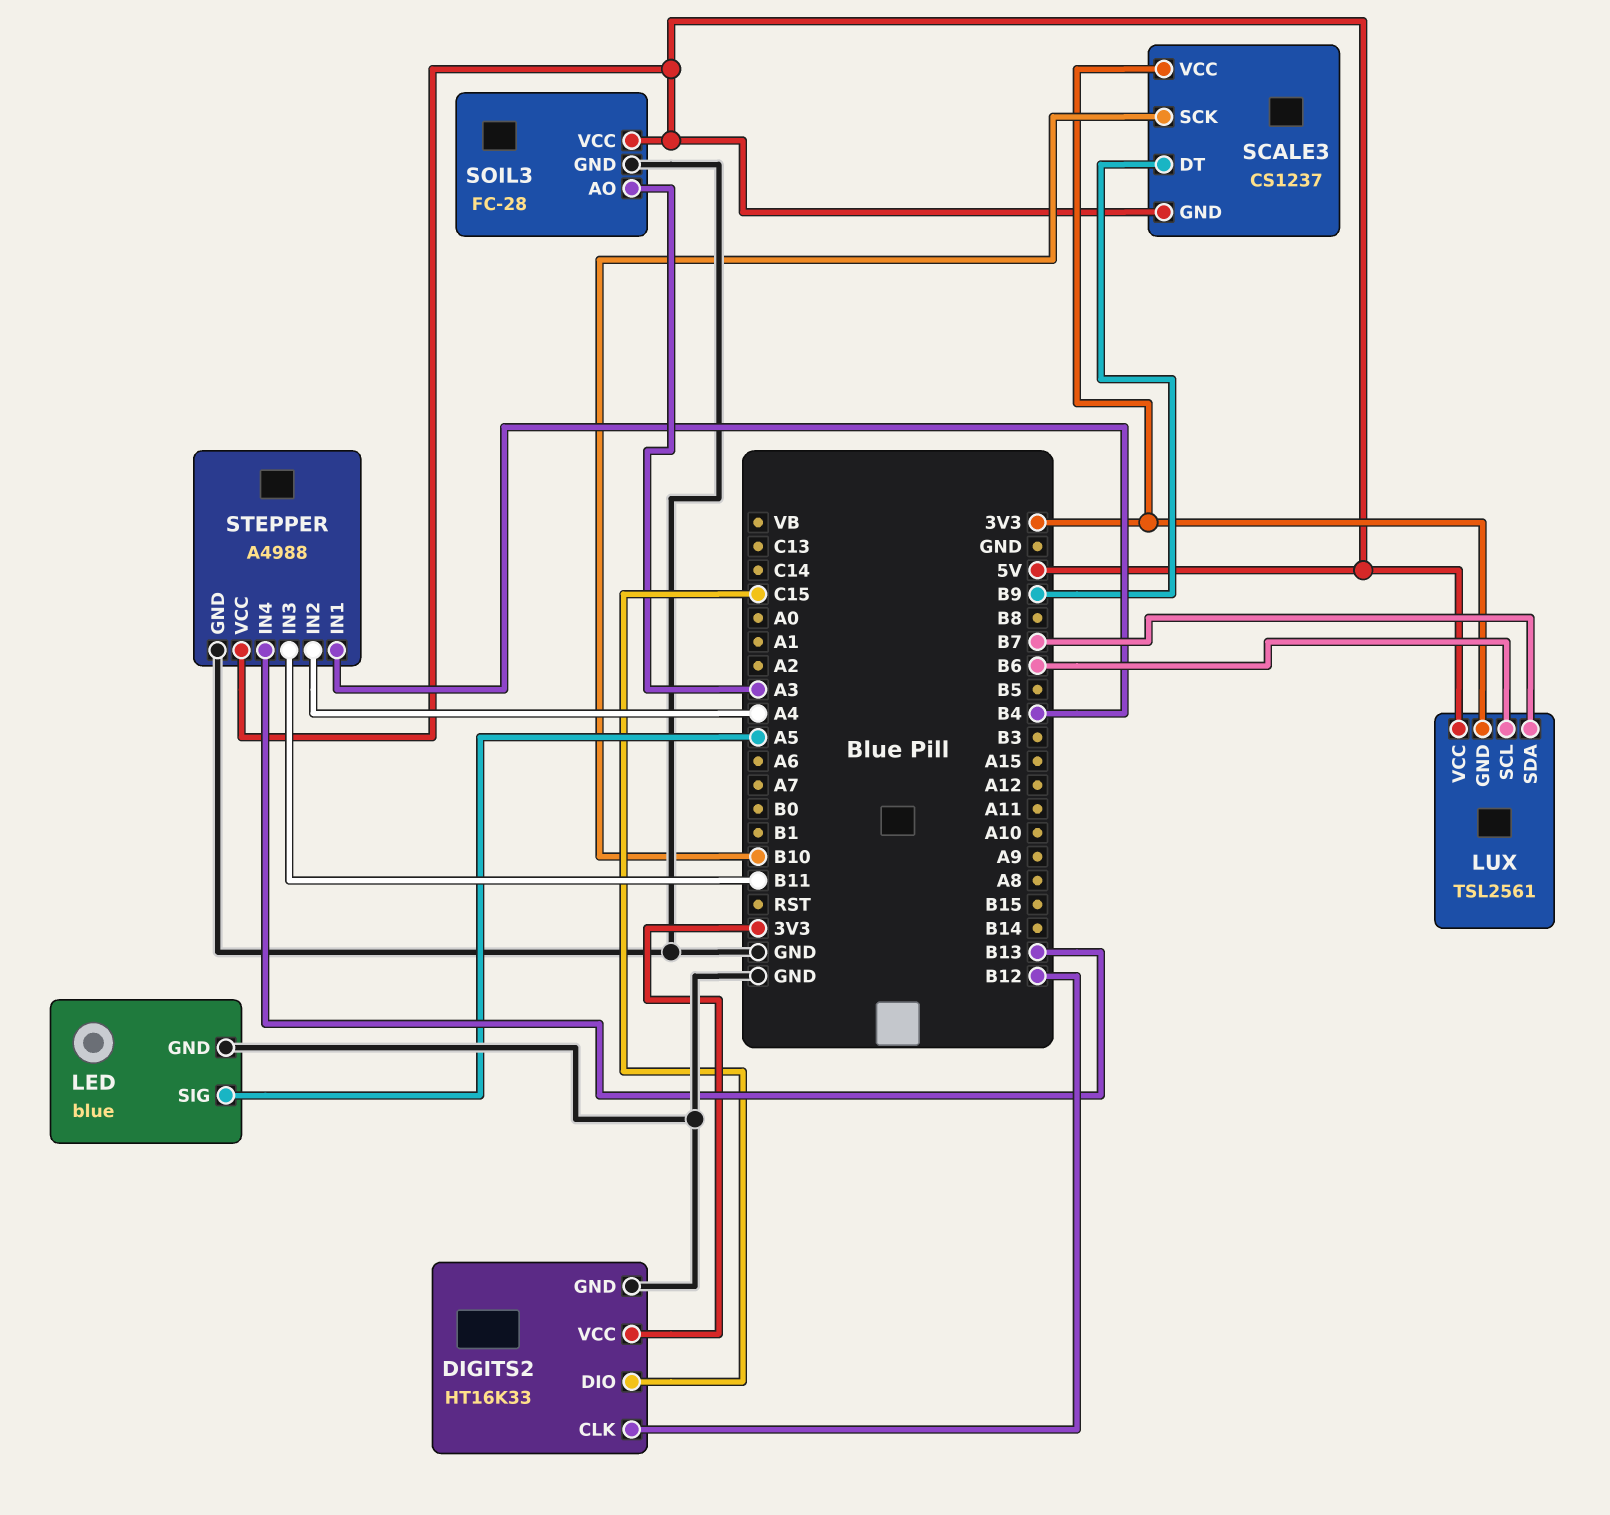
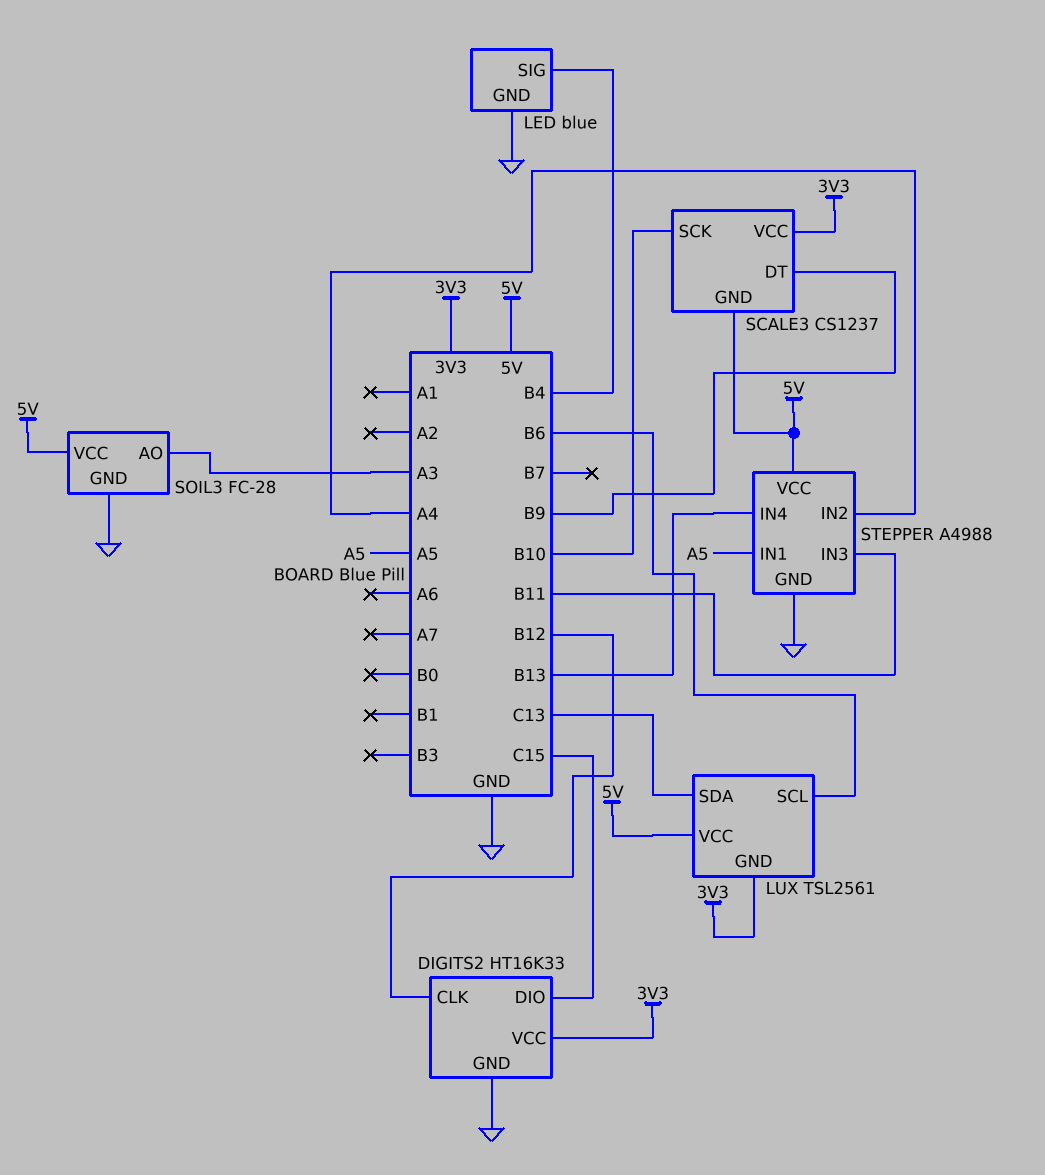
LED pin SIG: A5 -> B4
LUX pin SDA: B7 -> C13
STEPPER pin IN1: B4 -> A5

